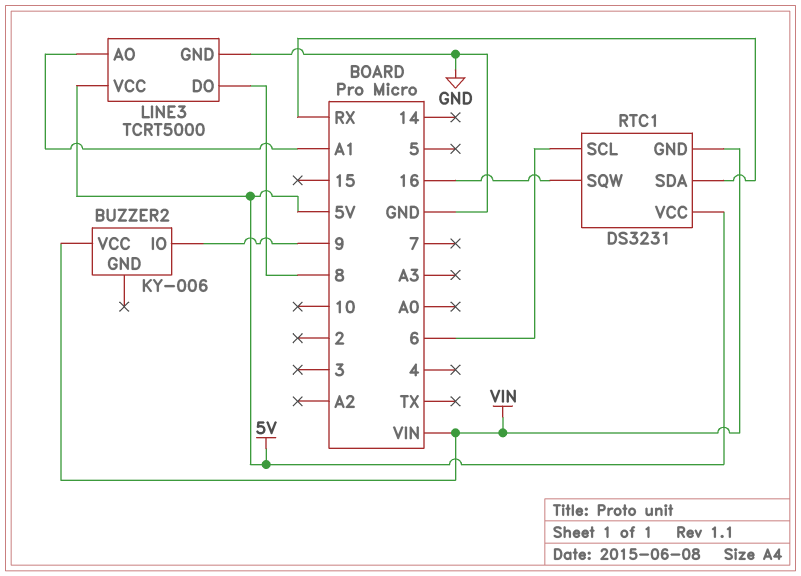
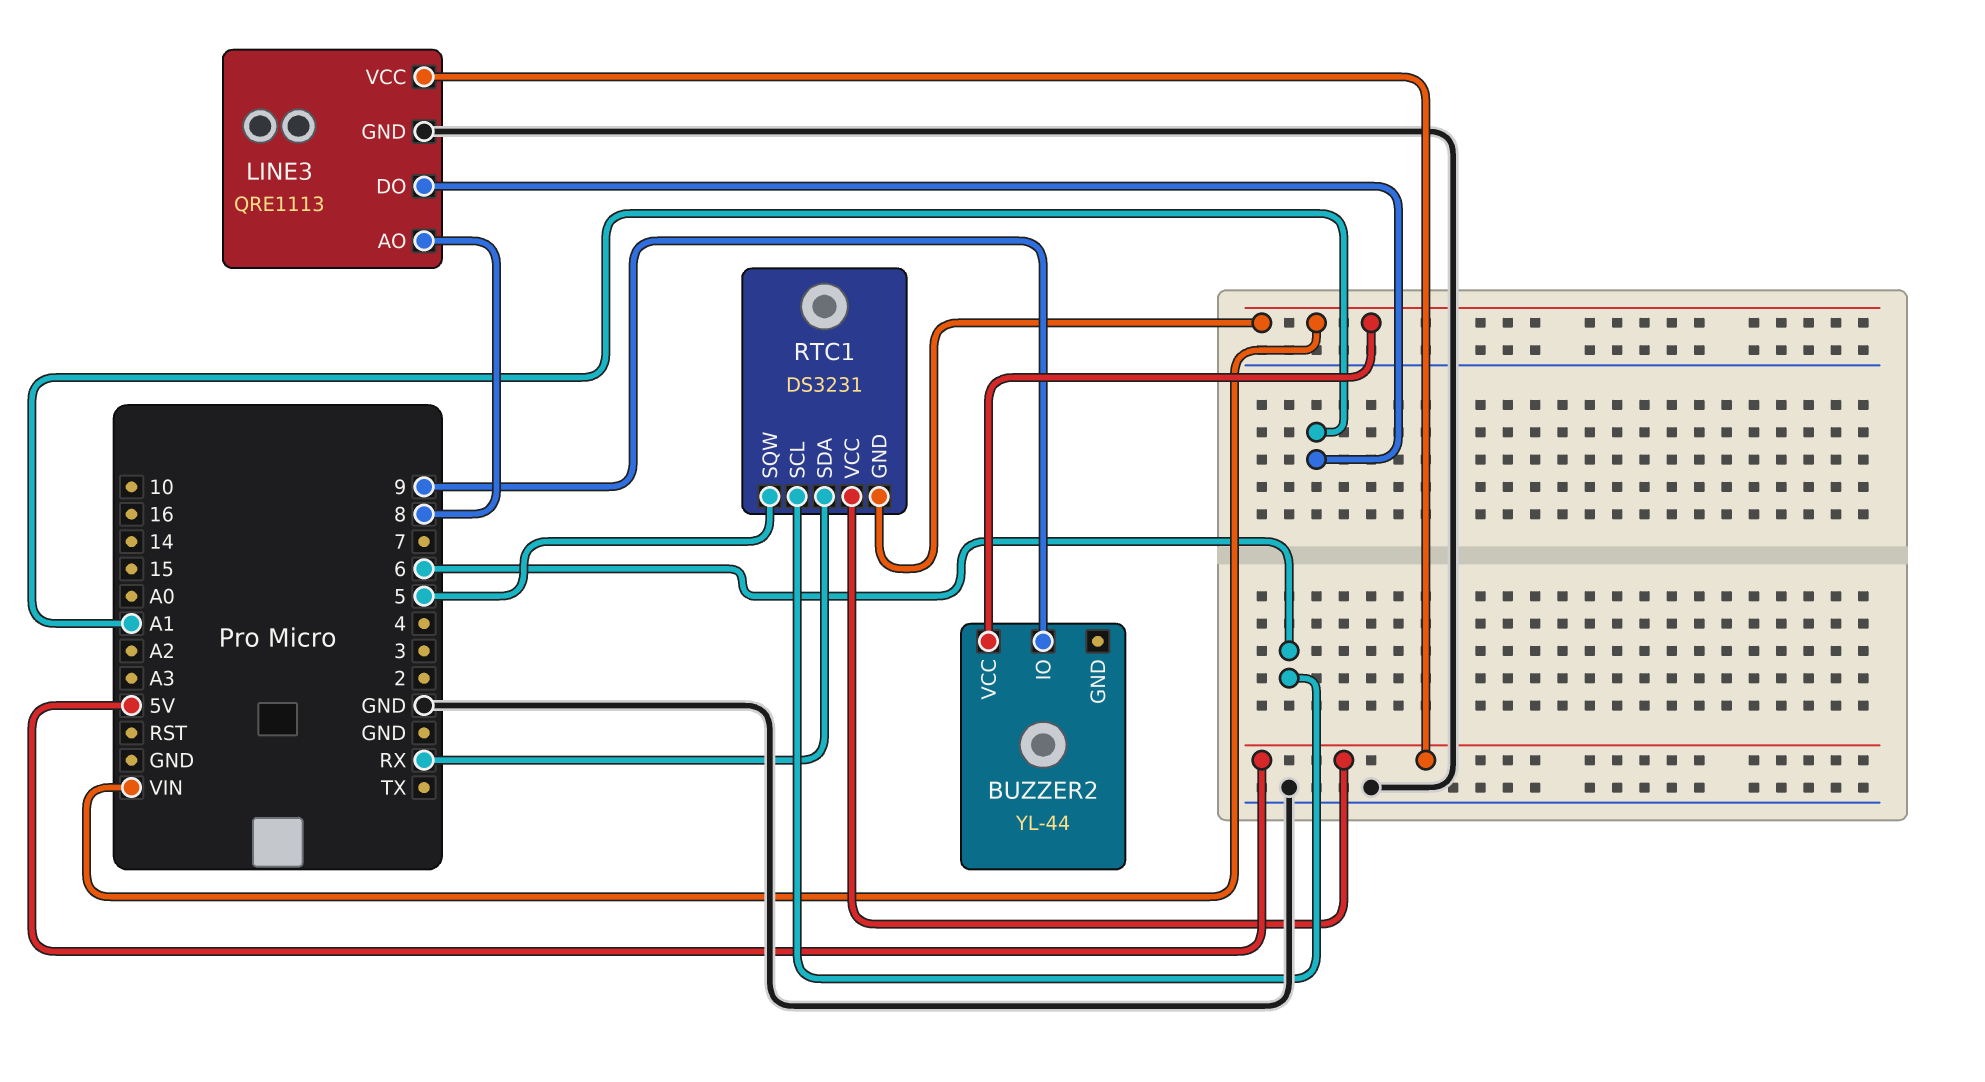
BUZZER2: KY-006 -> YL-44
LINE3: TCRT5000 -> QRE1113
LINE3 pin AO: A1 -> 8
LINE3 pin DO: 8 -> A1
RTC1 pin SQW: 16 -> 5

